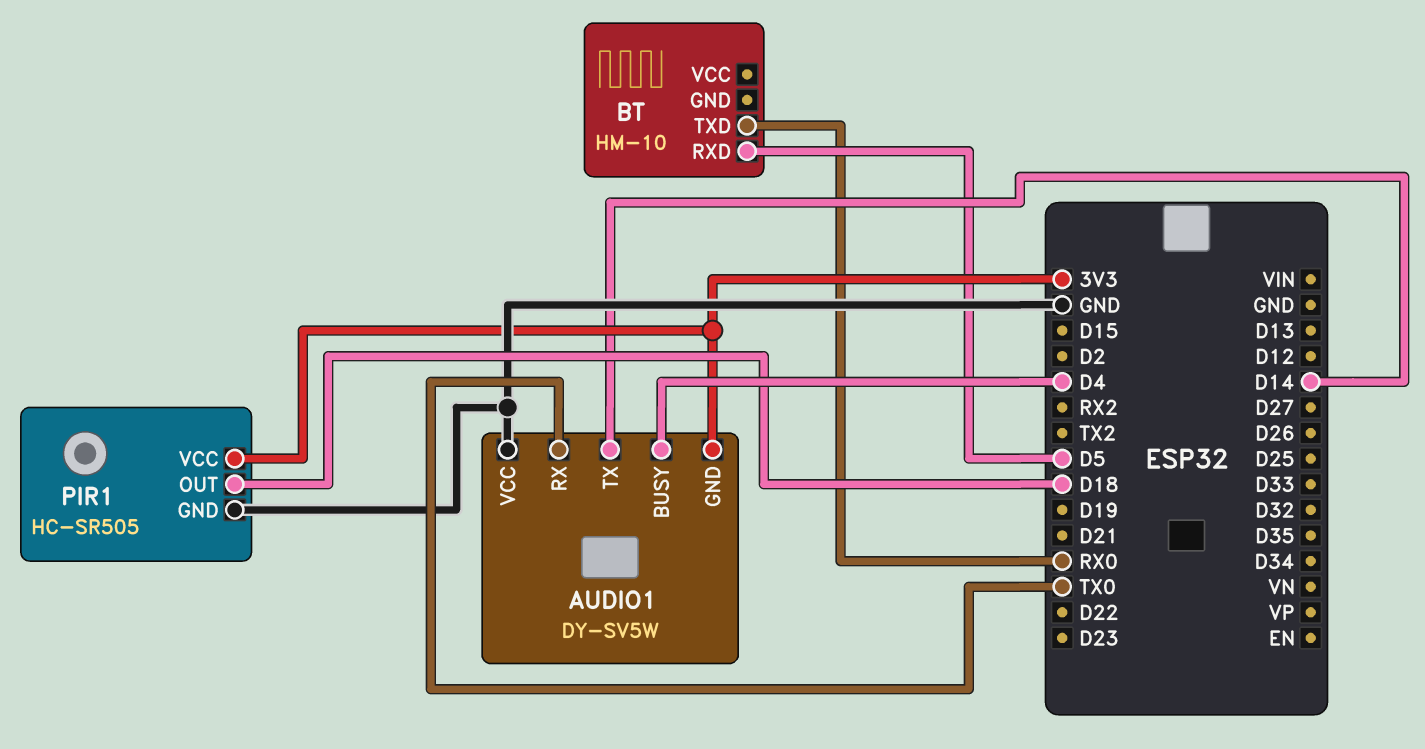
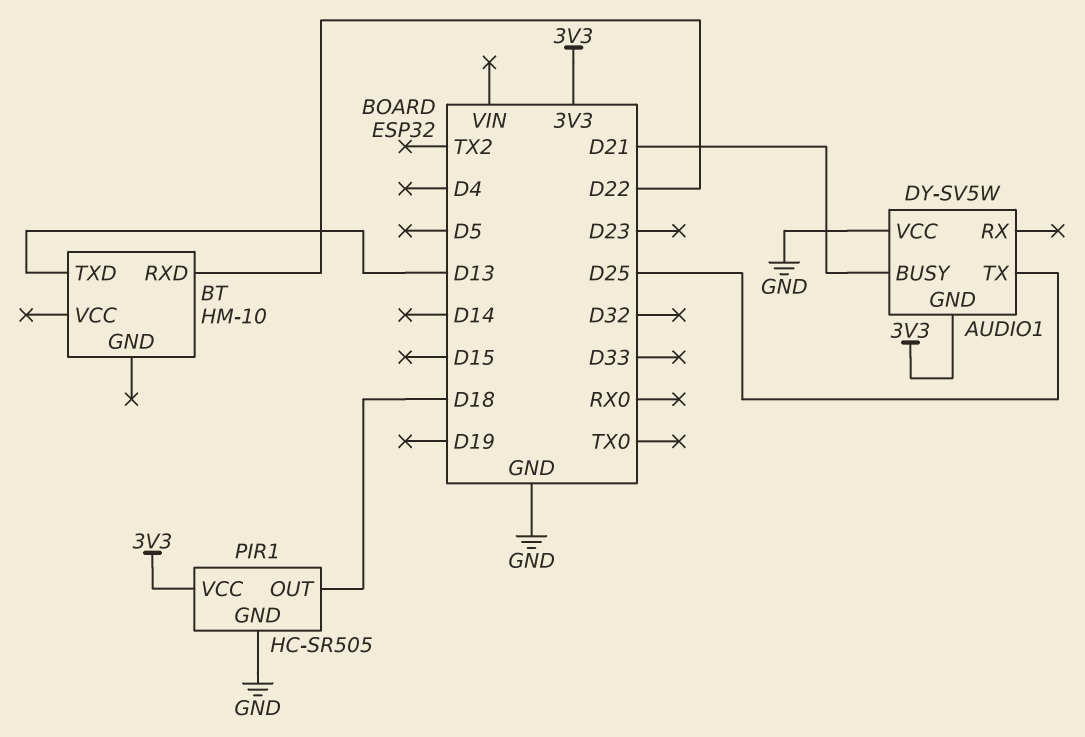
AUDIO1 pin BUSY: D4 -> D21
AUDIO1 pin RX: TX0 -> none
AUDIO1 pin TX: D14 -> D25
BT pin RXD: D5 -> D22
BT pin TXD: RX0 -> D13

